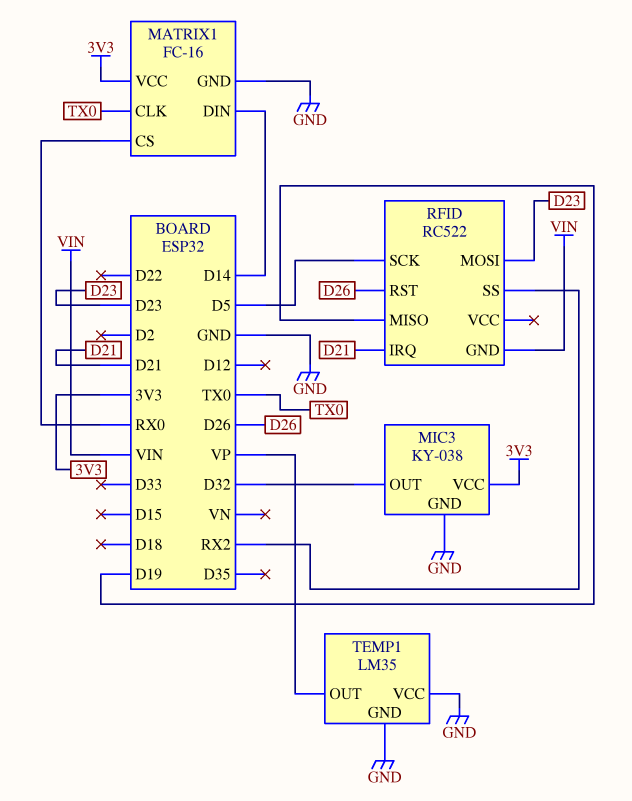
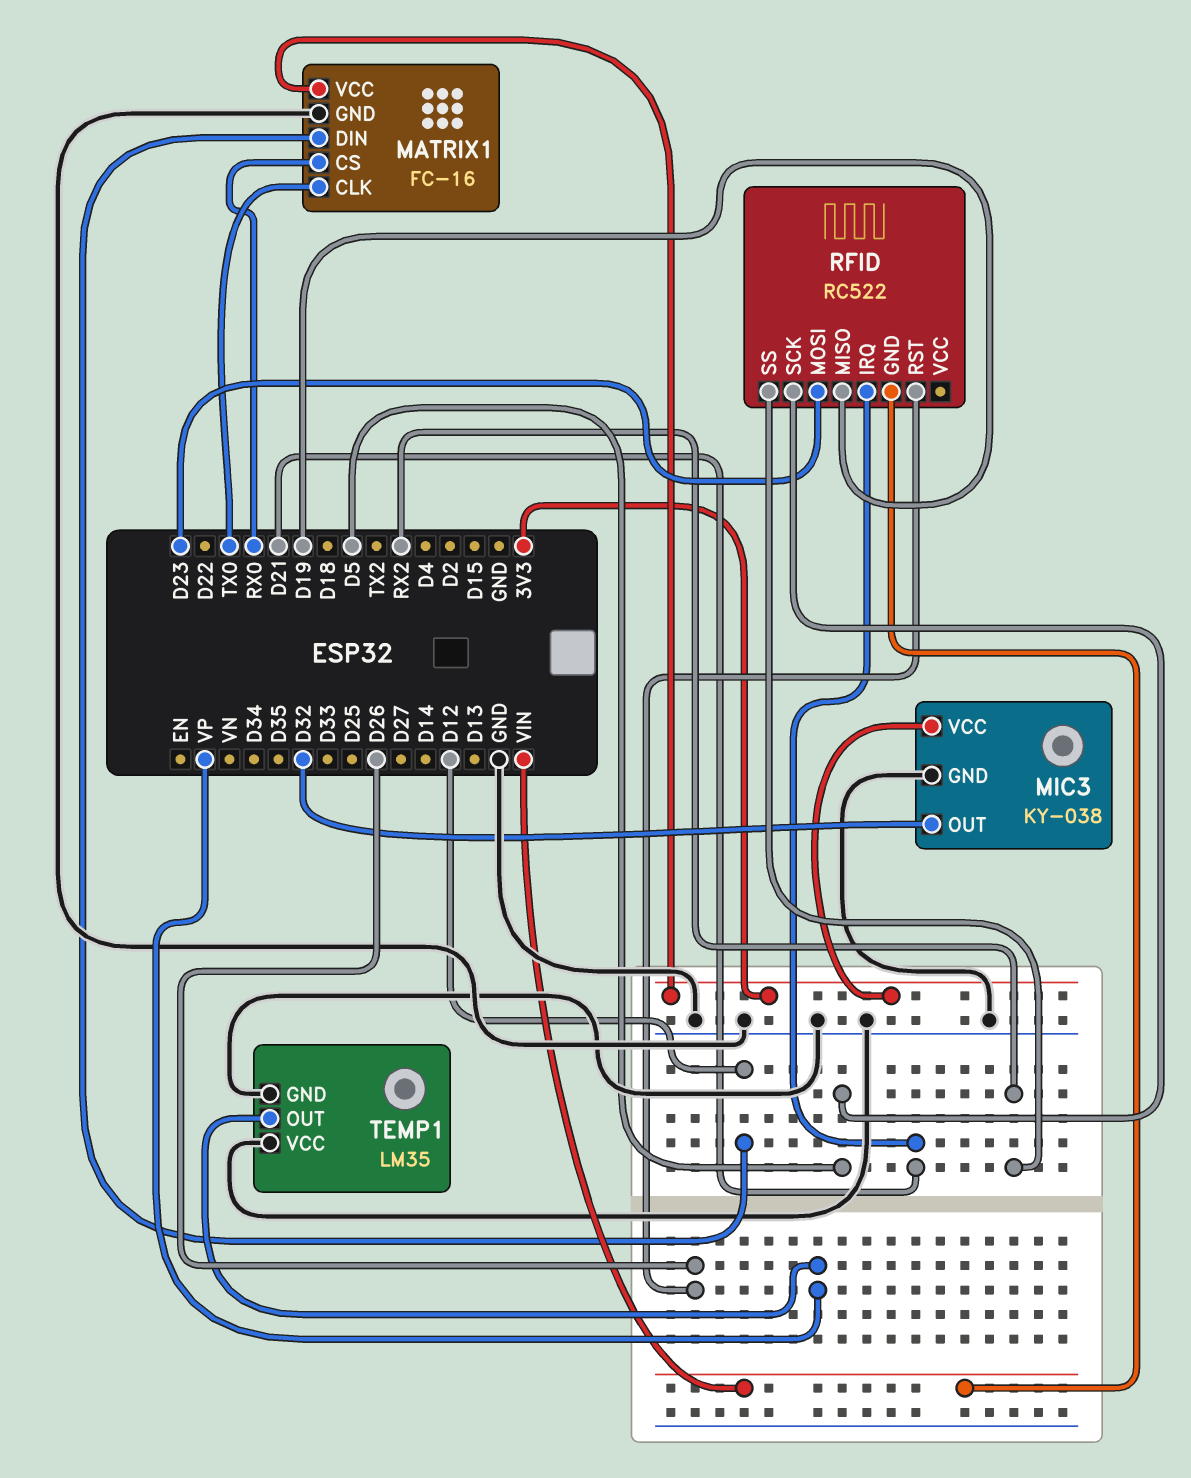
MATRIX1 pin DIN: D14 -> D12

